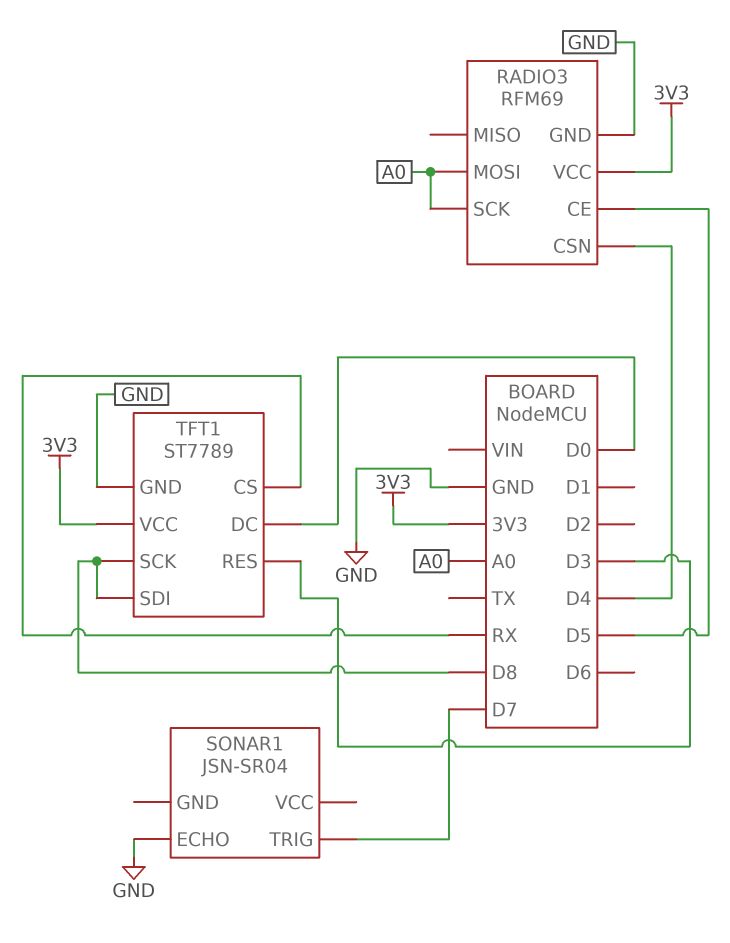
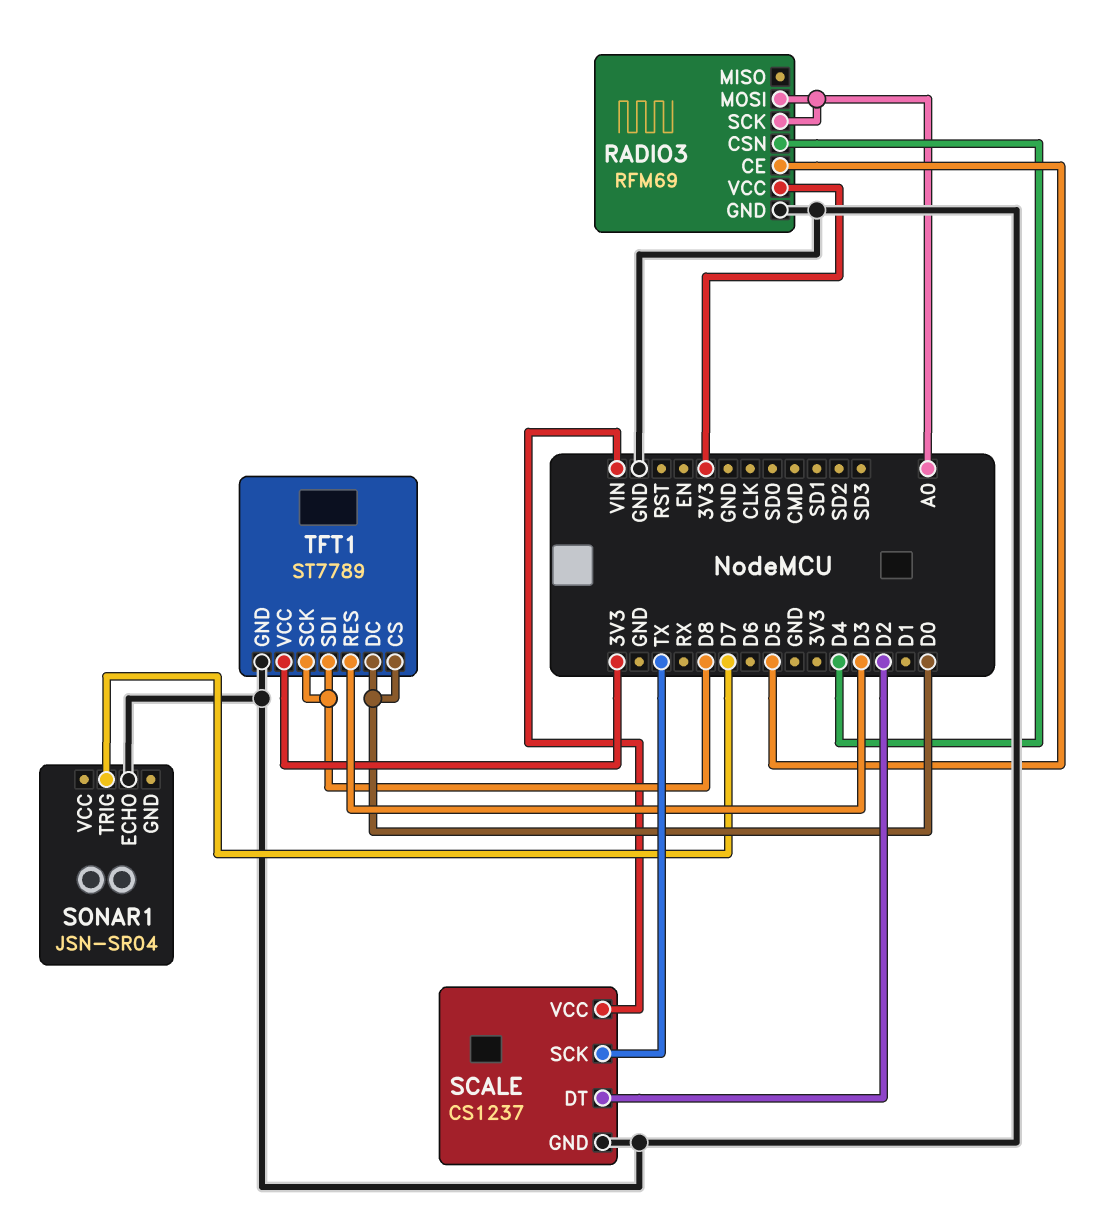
SCALE: none -> CS1237
SCALE pin DT: none -> D2
SCALE pin GND: none -> GND
SCALE pin SCK: none -> TX
SCALE pin VCC: none -> VIN
TFT1 pin CS: RX -> D0

